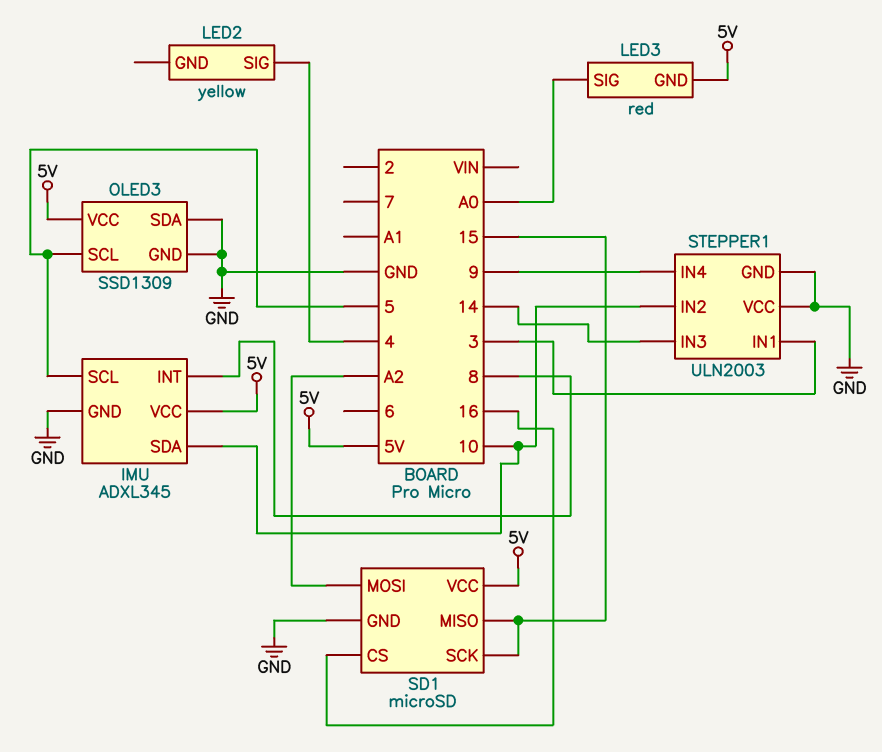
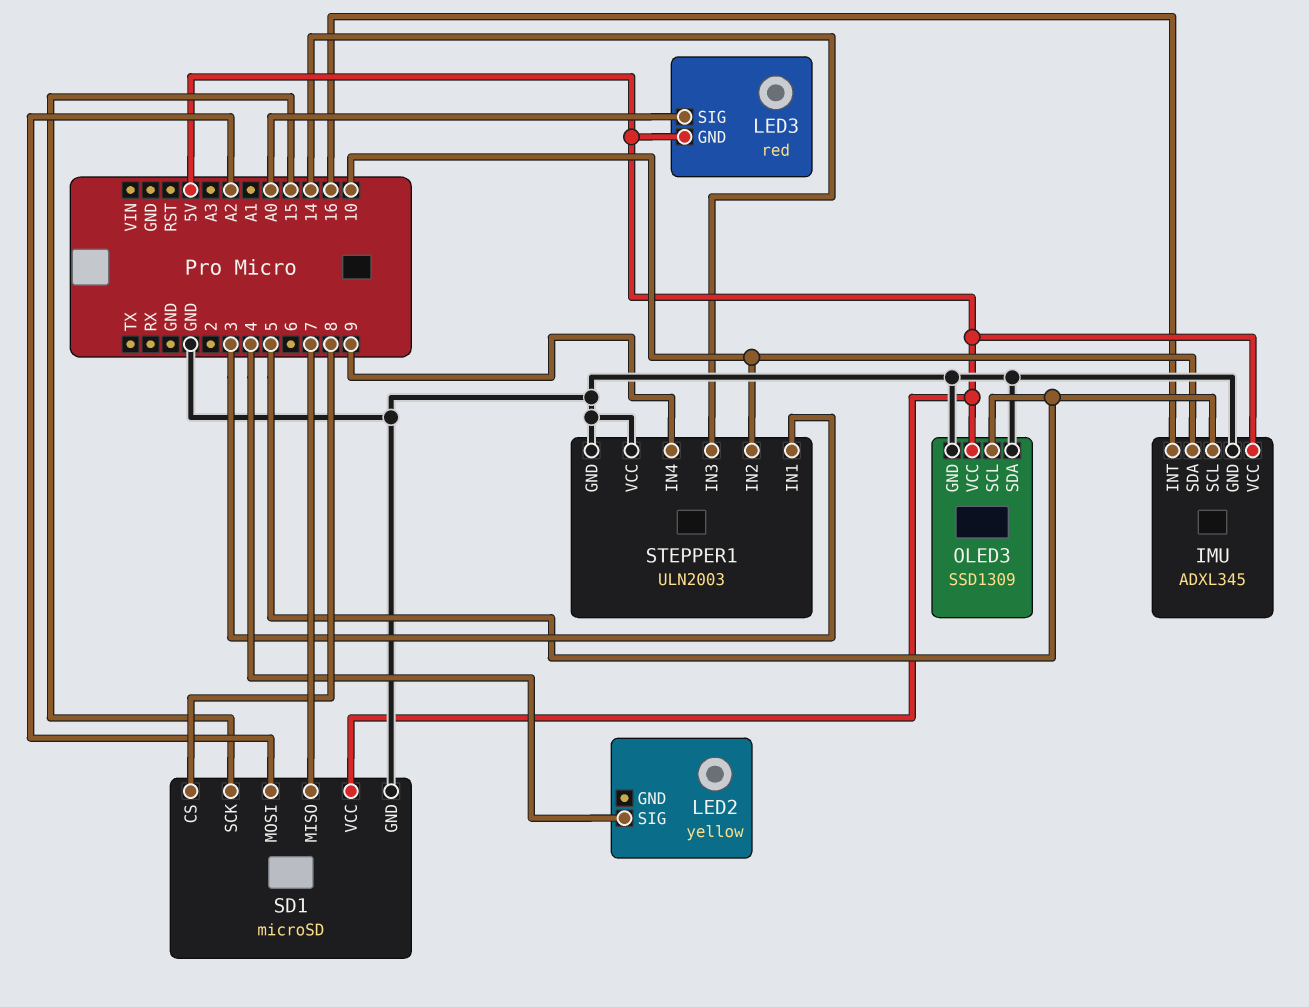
IMU pin INT: 8 -> 16
SD1 pin CS: 16 -> 8
SD1 pin MISO: 15 -> 7

